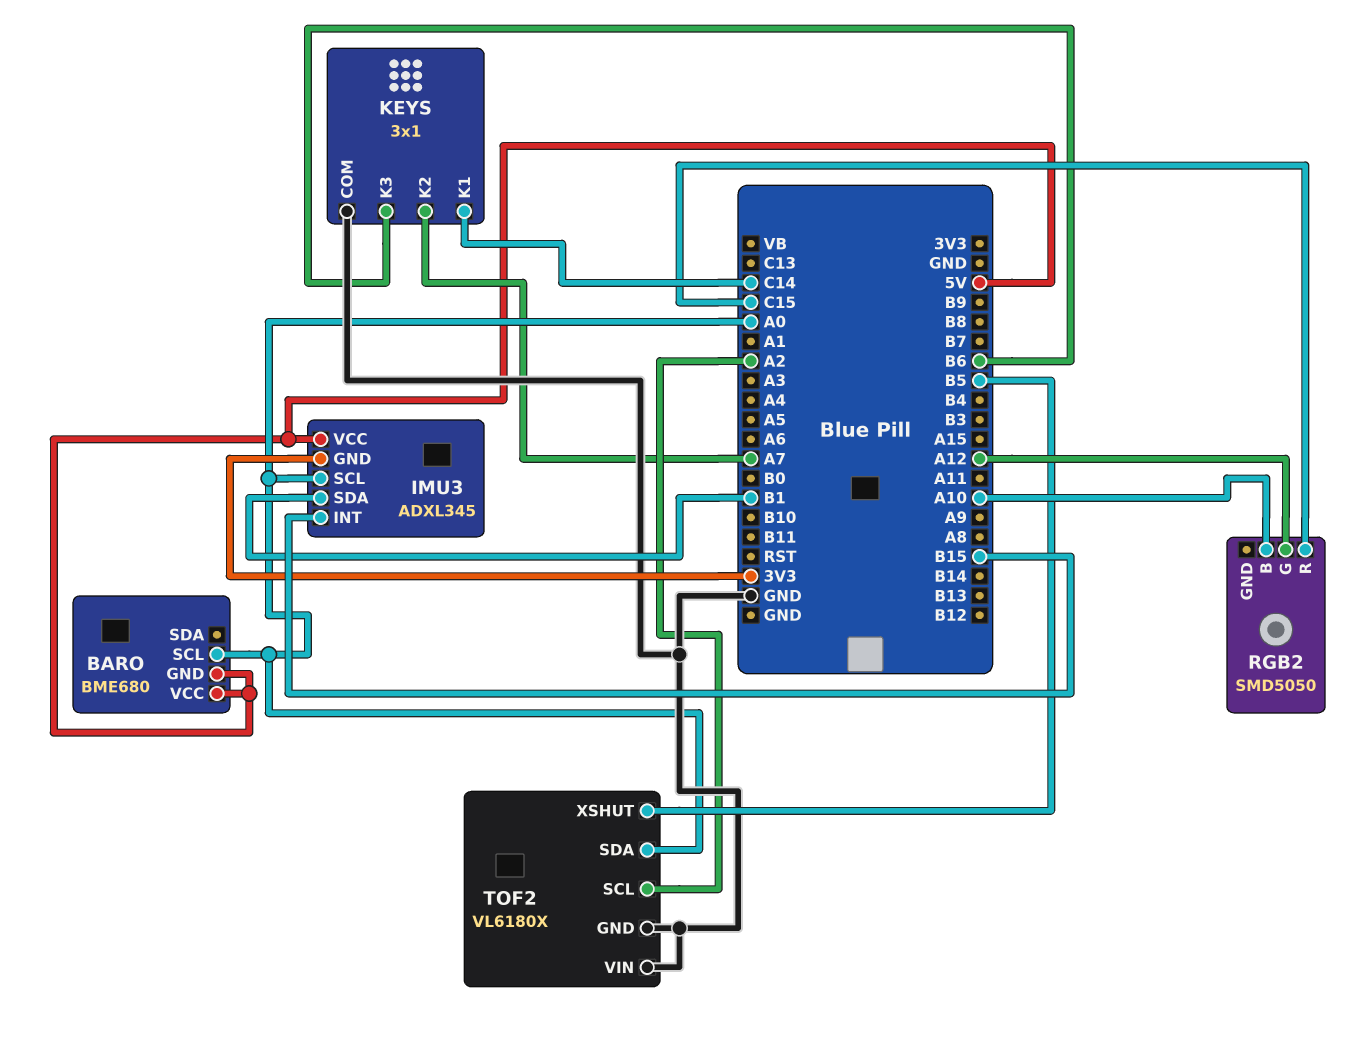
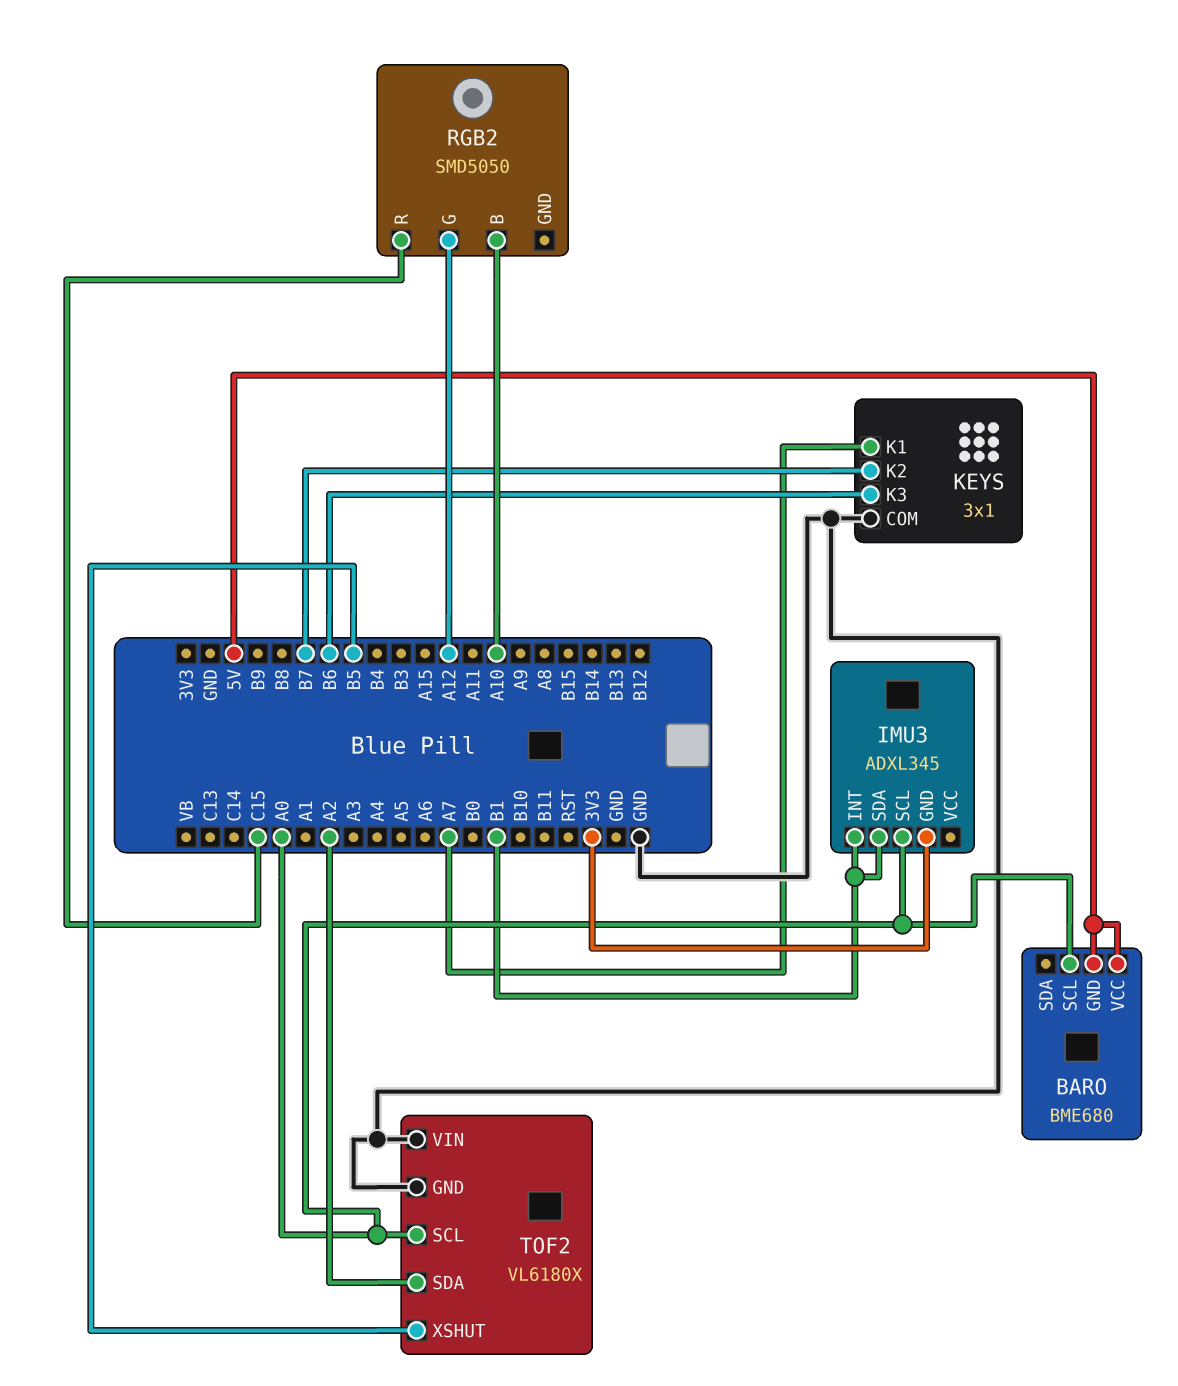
IMU3 pin INT: B15 -> B1
IMU3 pin VCC: 5V -> none
KEYS pin K1: C14 -> A7
KEYS pin K2: A7 -> B7
TOF2 pin SCL: A2 -> A0
TOF2 pin SDA: A0 -> A2

